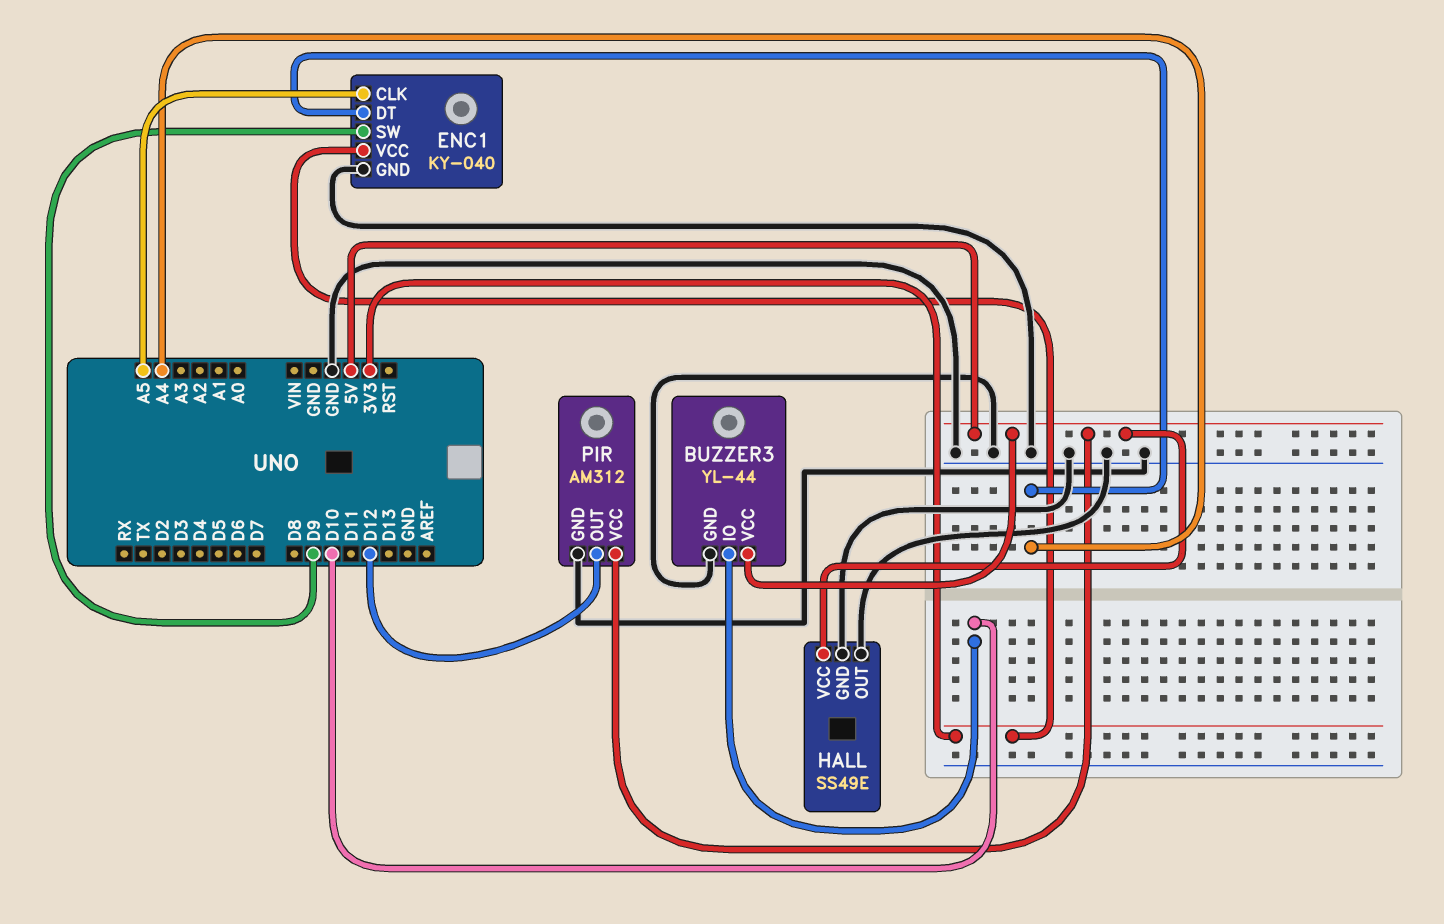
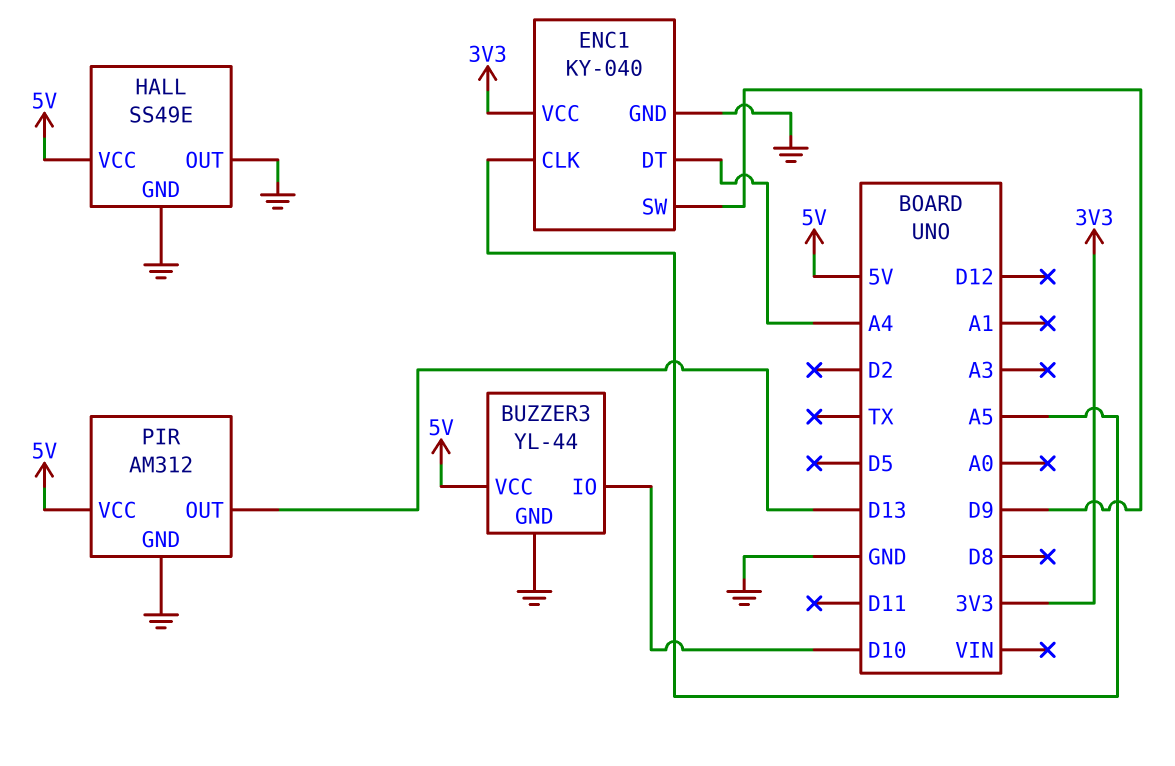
PIR pin OUT: D12 -> D13

